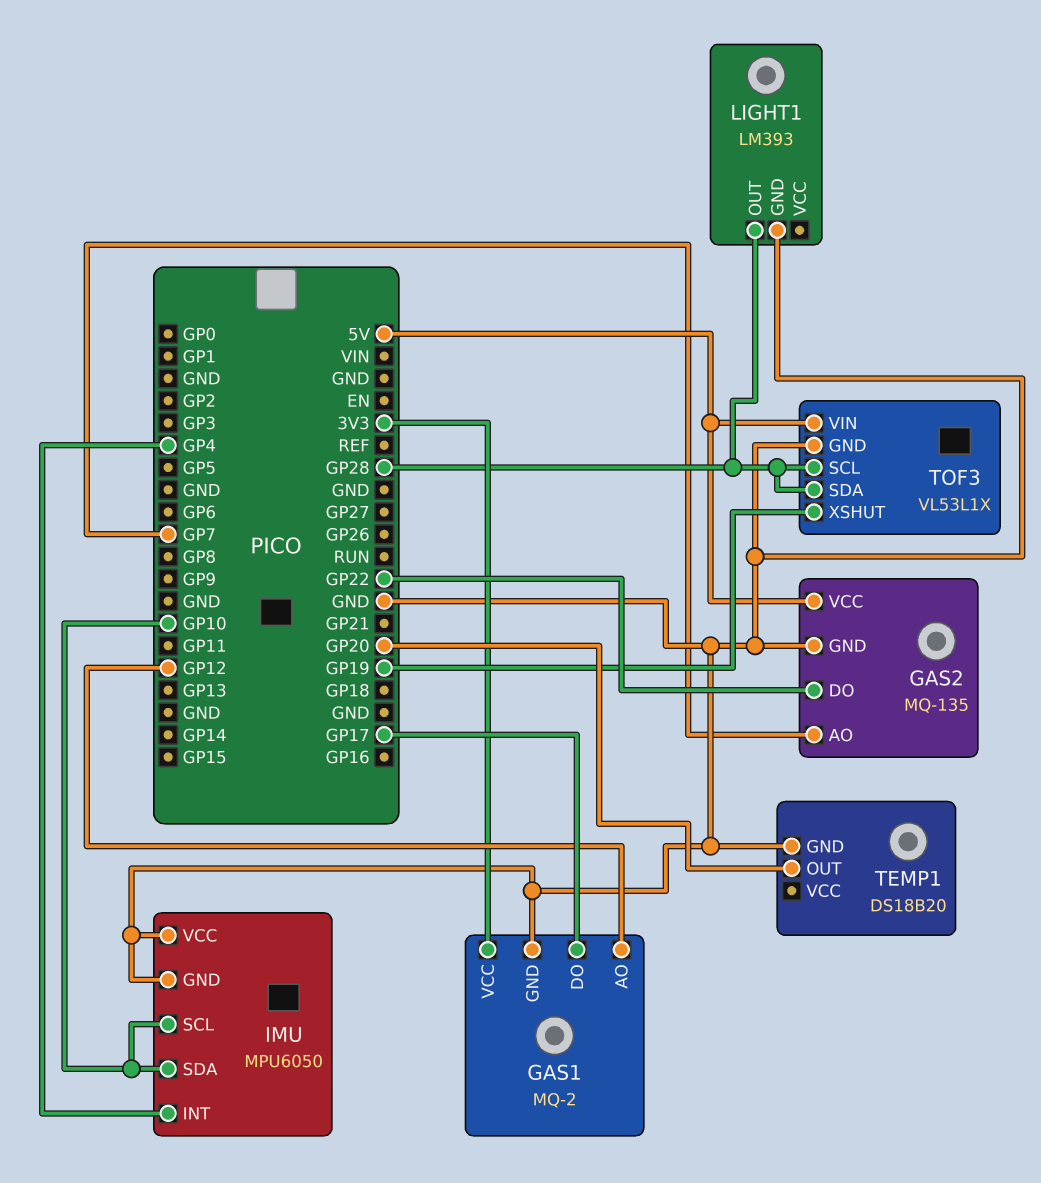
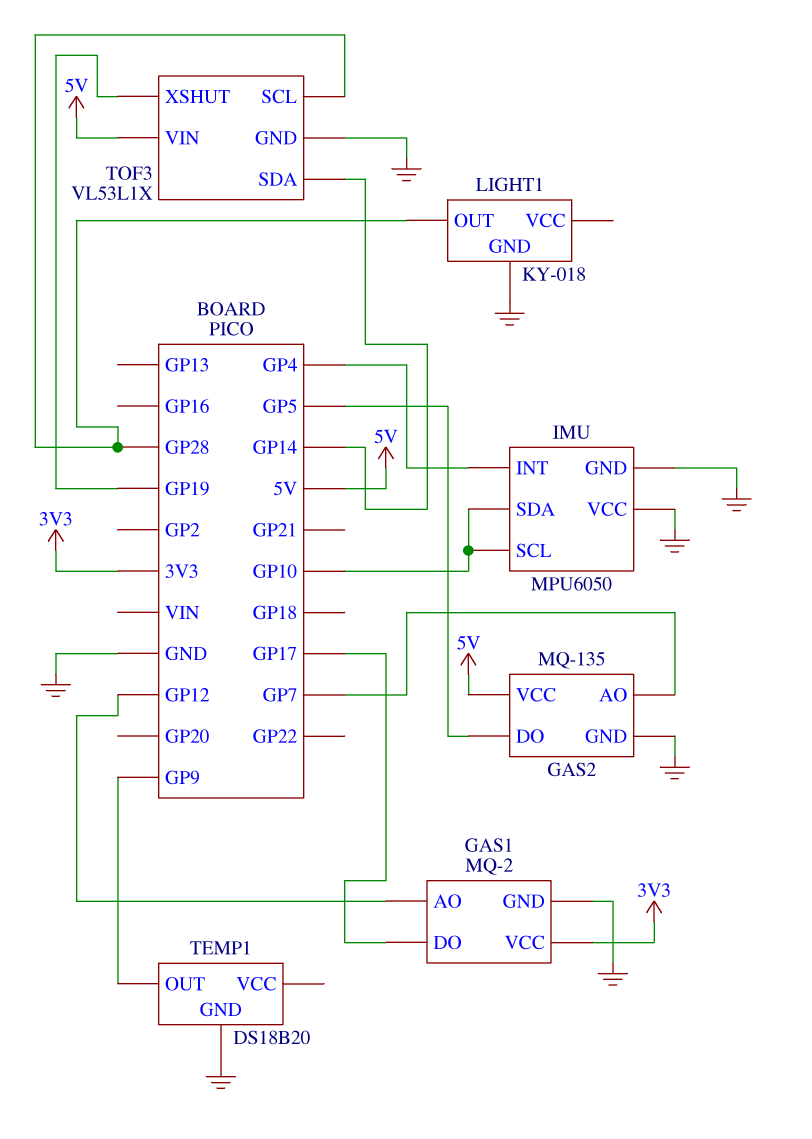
GAS2 pin DO: GP22 -> GP5
LIGHT1: LM393 -> KY-018
TEMP1 pin OUT: GP20 -> GP9
TOF3 pin SDA: GP28 -> GP14

